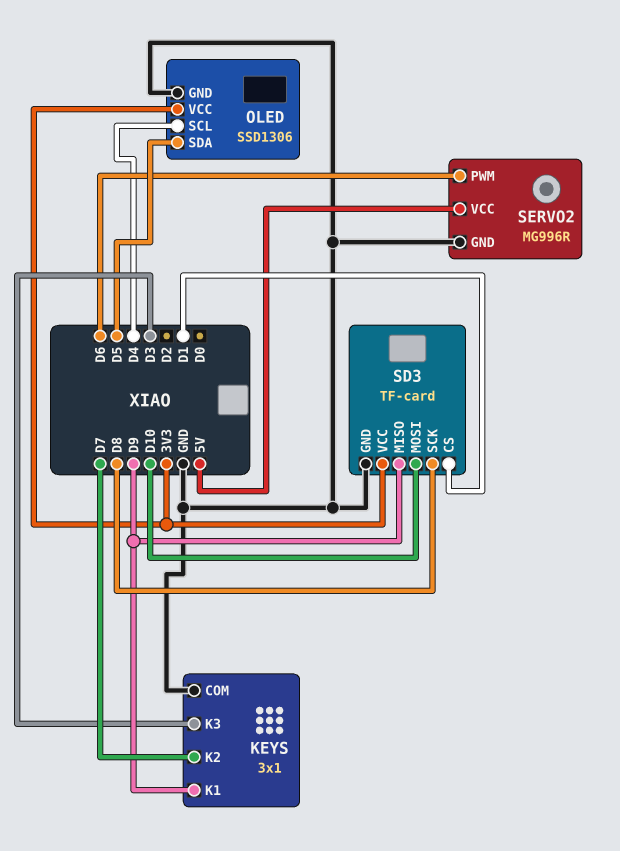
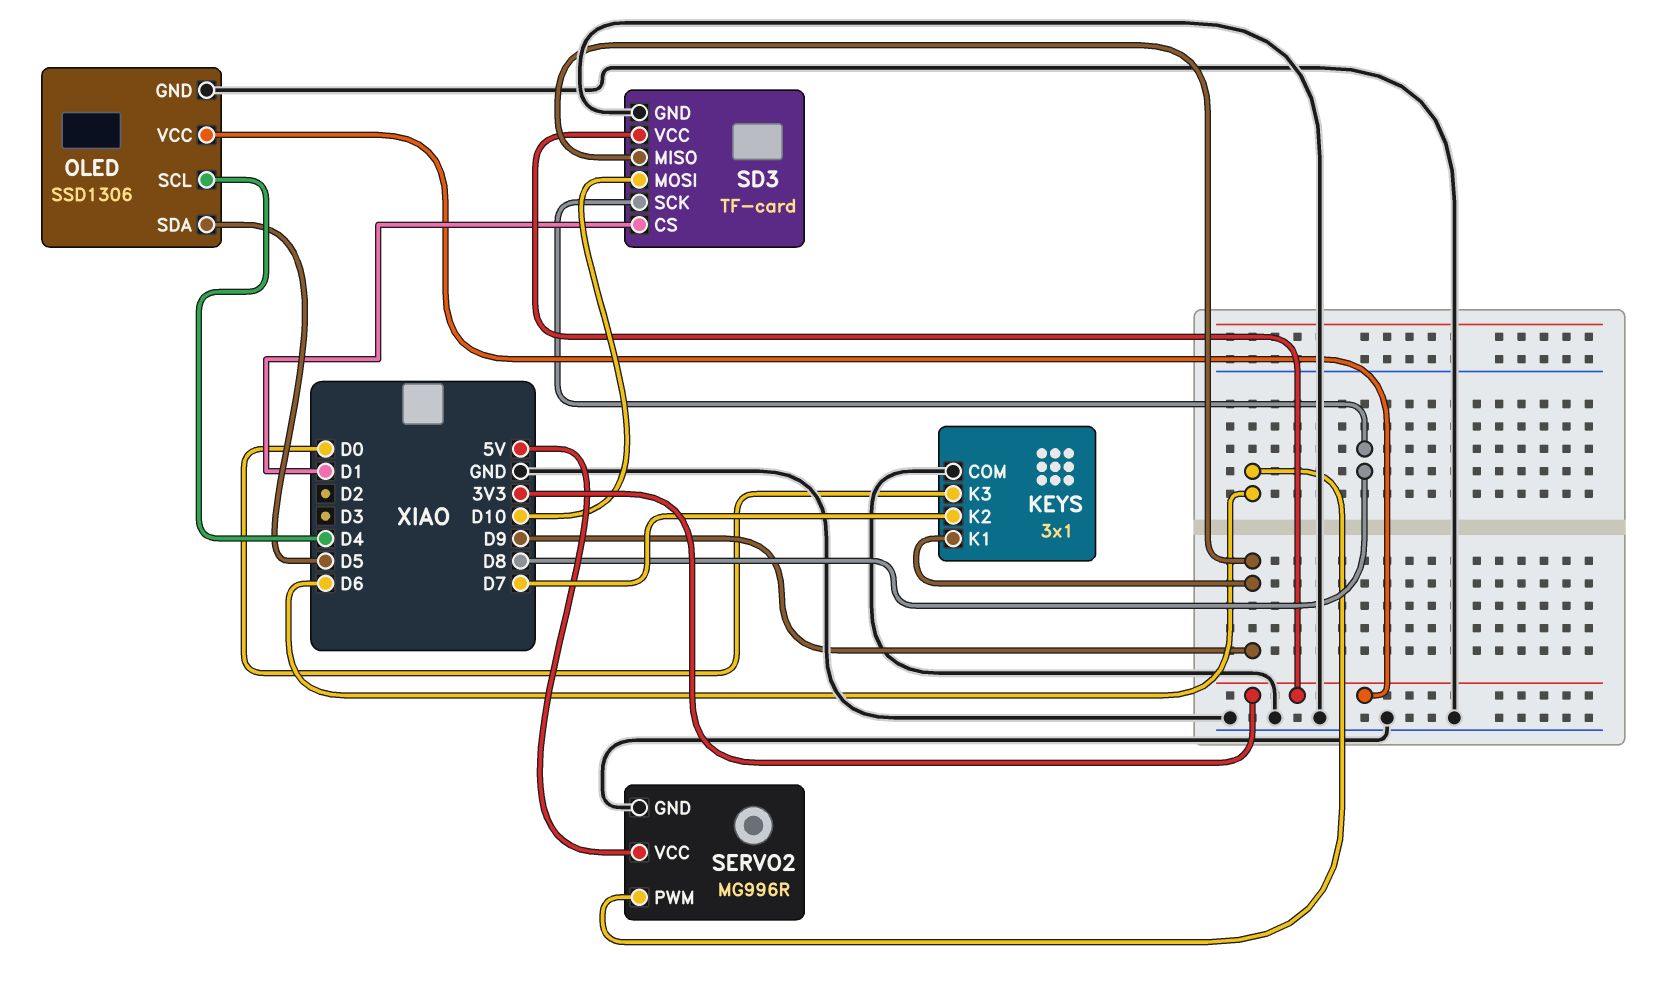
KEYS pin K3: D3 -> D0

